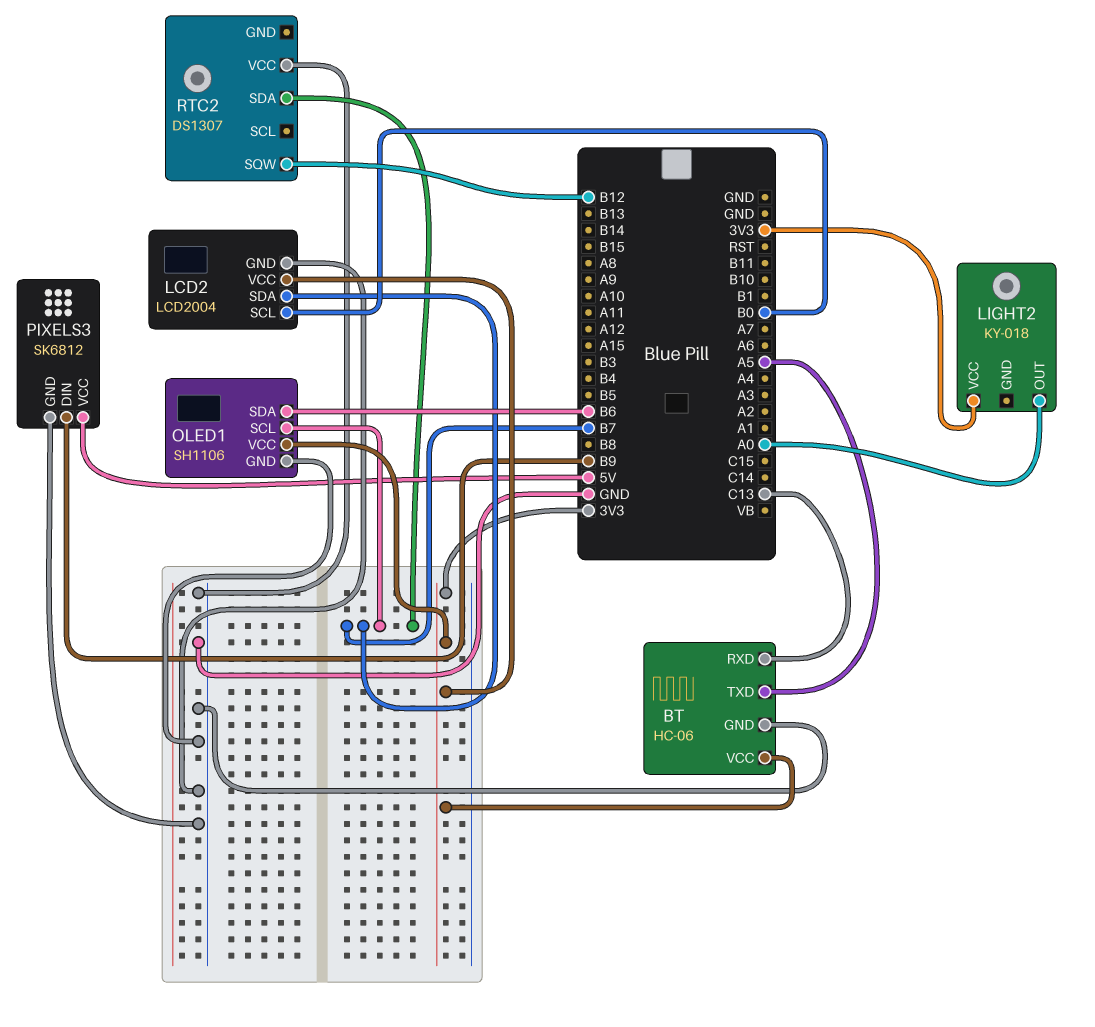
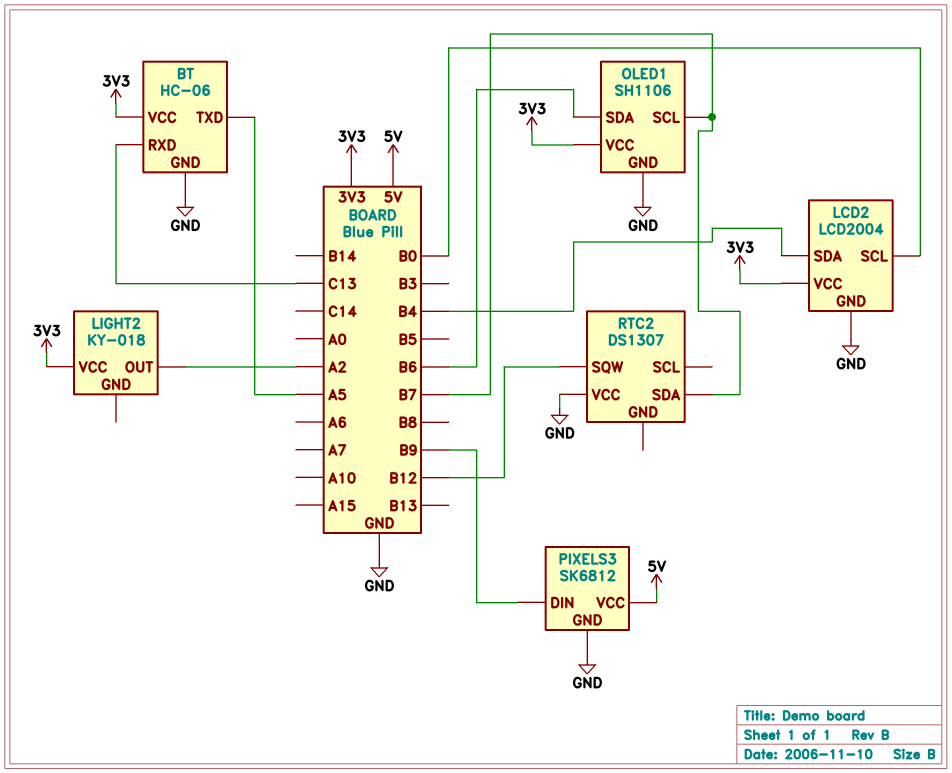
LCD2 pin SDA: B7 -> B4
LIGHT2 pin OUT: A0 -> A2

